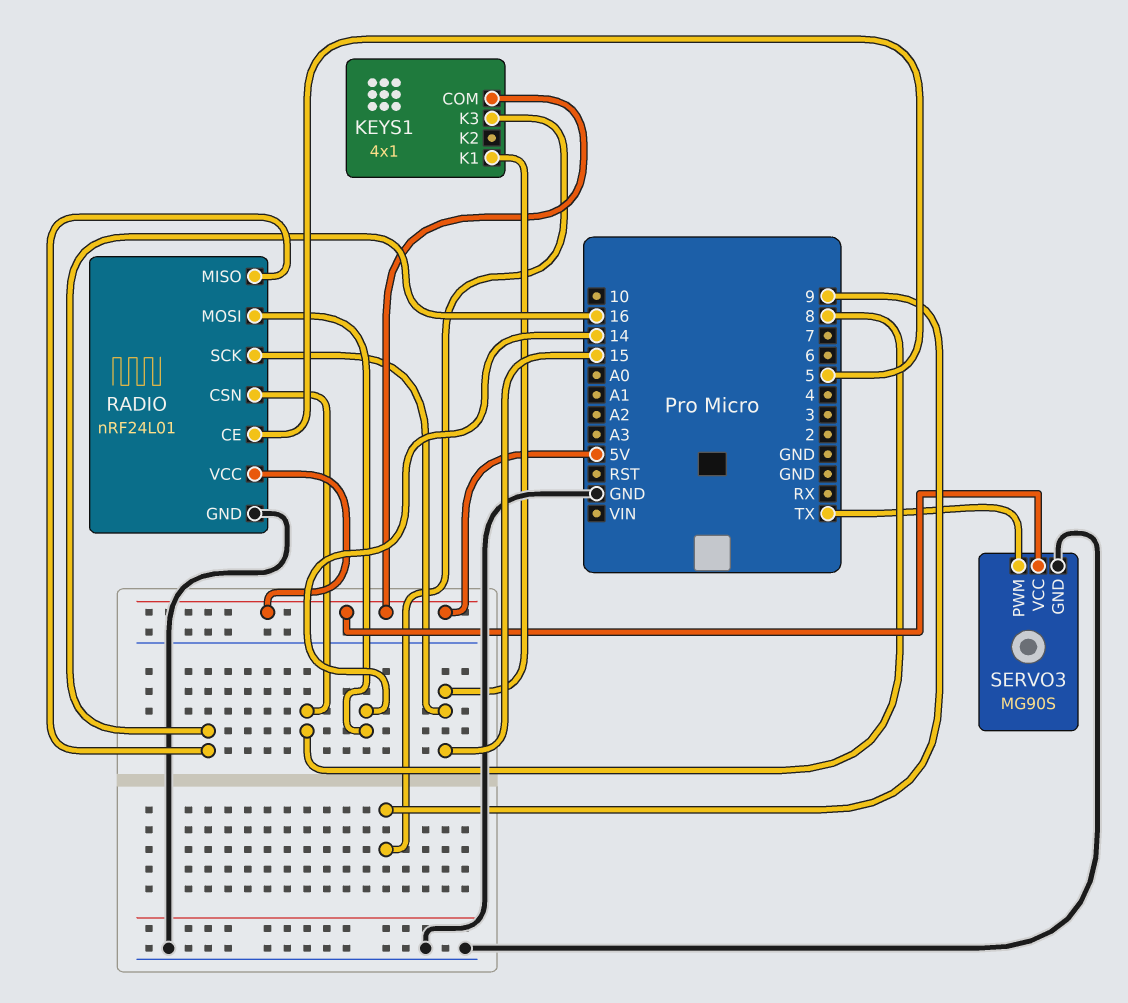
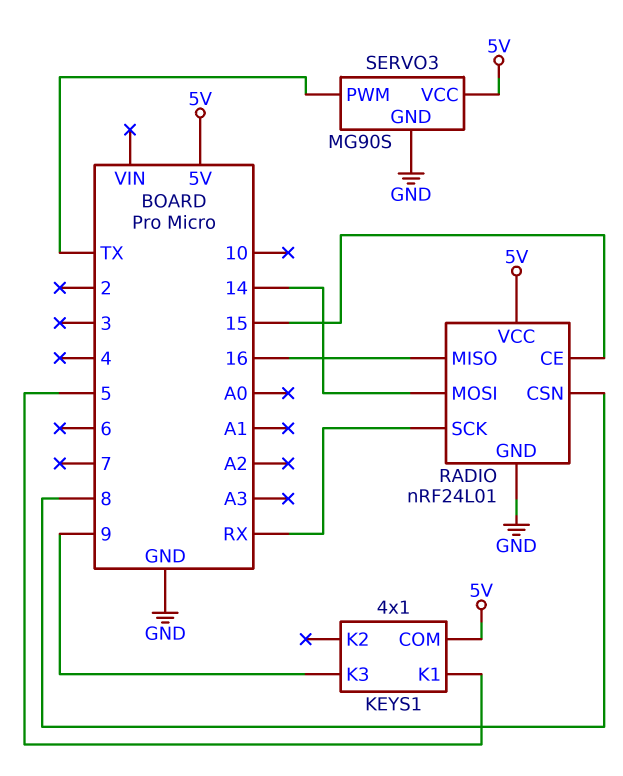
KEYS1 pin K1: 15 -> 5
RADIO pin CE: 5 -> 15
RADIO pin SCK: 15 -> RX

